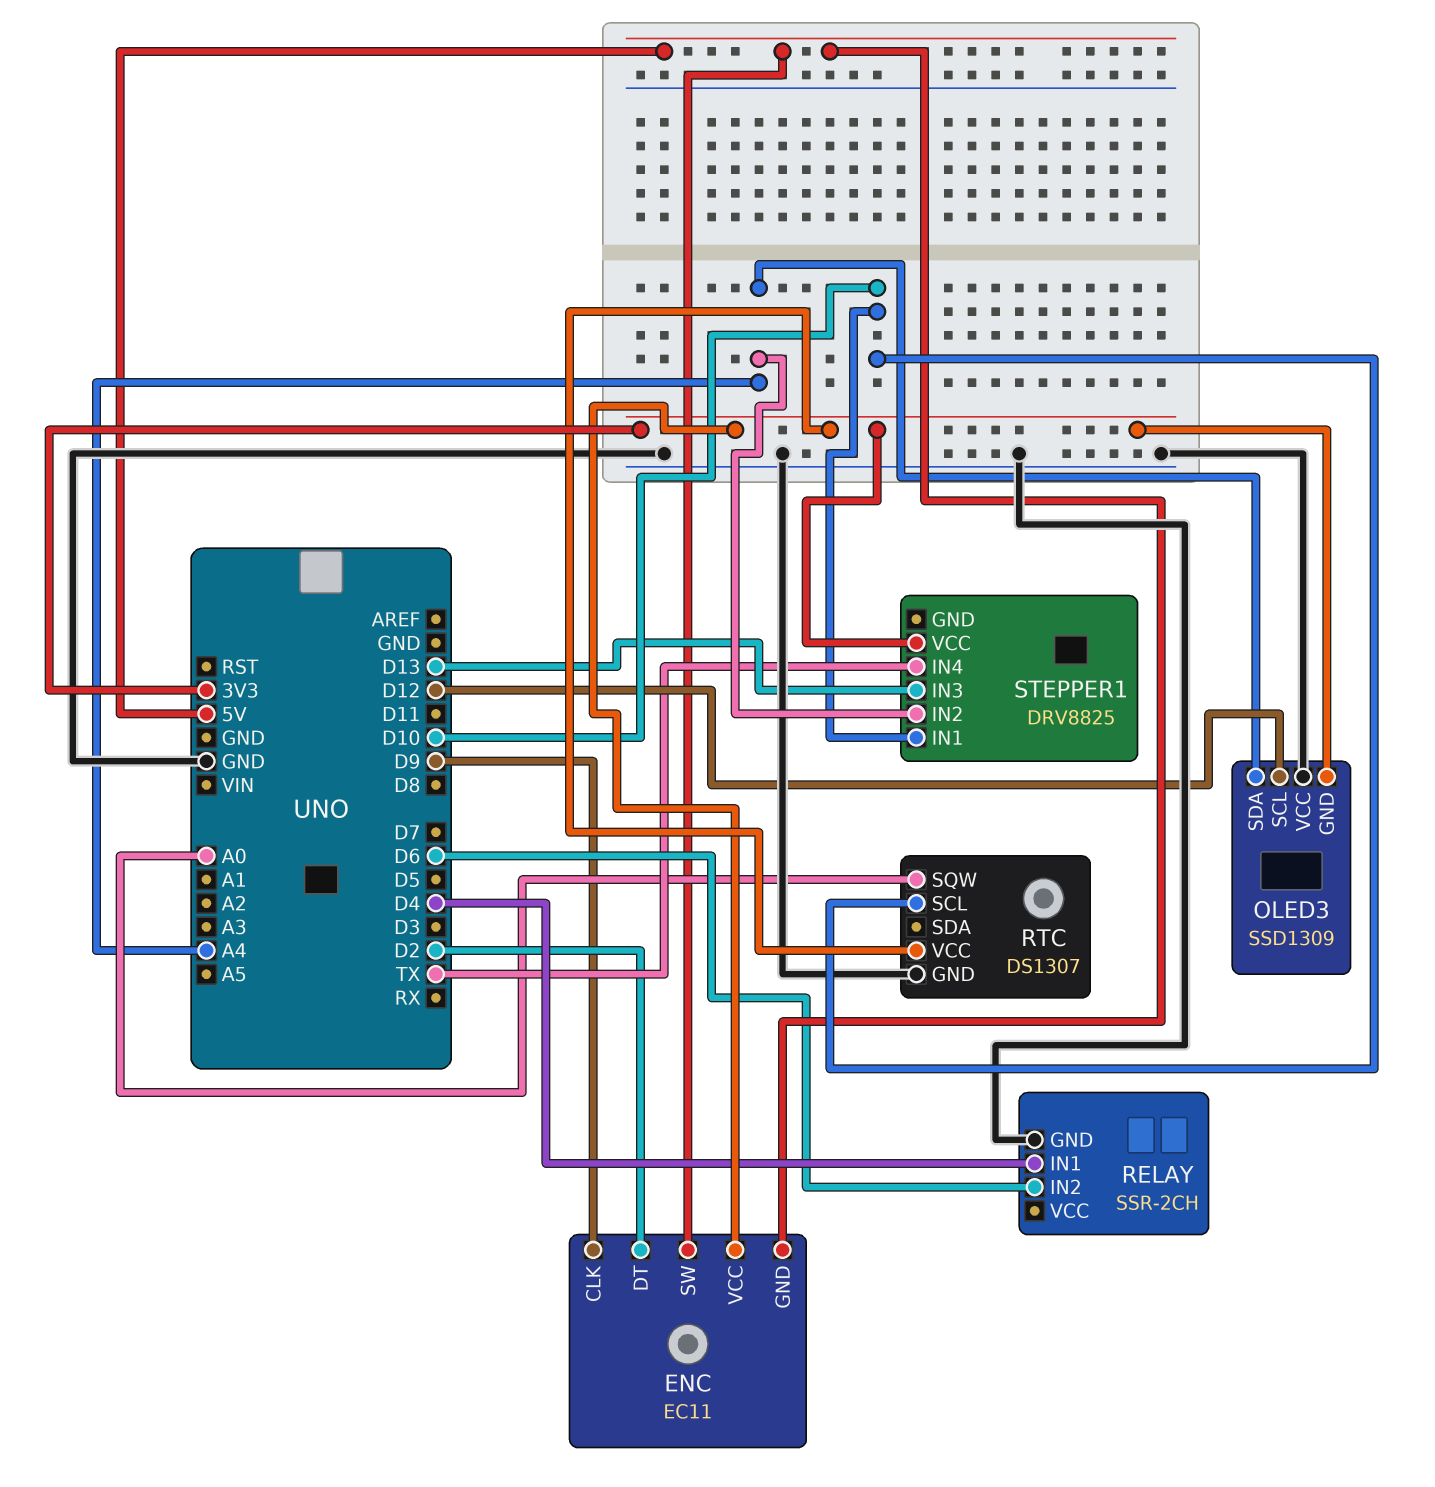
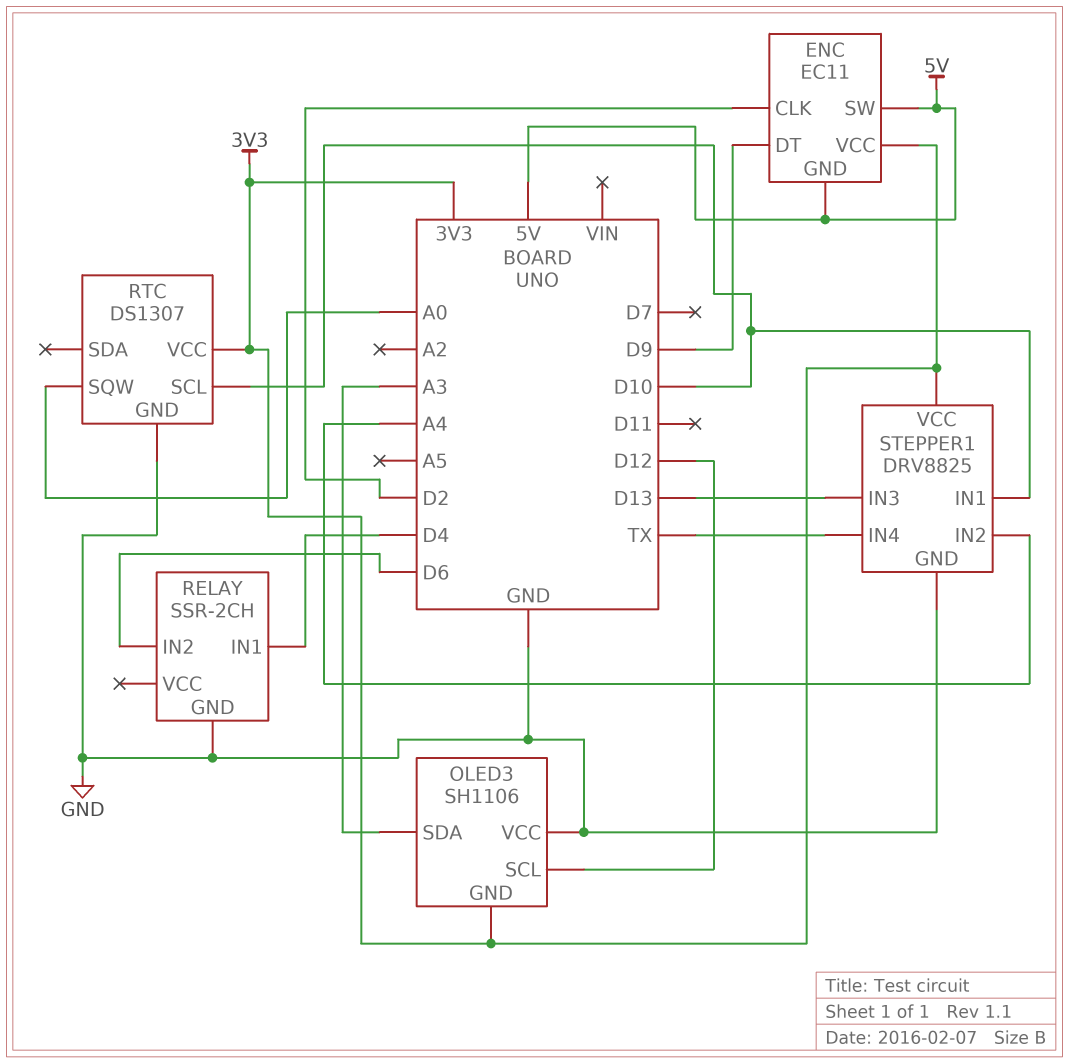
ENC pin CLK: D9 -> D2
ENC pin DT: D2 -> D9
OLED3: SSD1309 -> SH1106
OLED3 pin SDA: A4 -> A3
STEPPER1 pin GND: none -> GND

